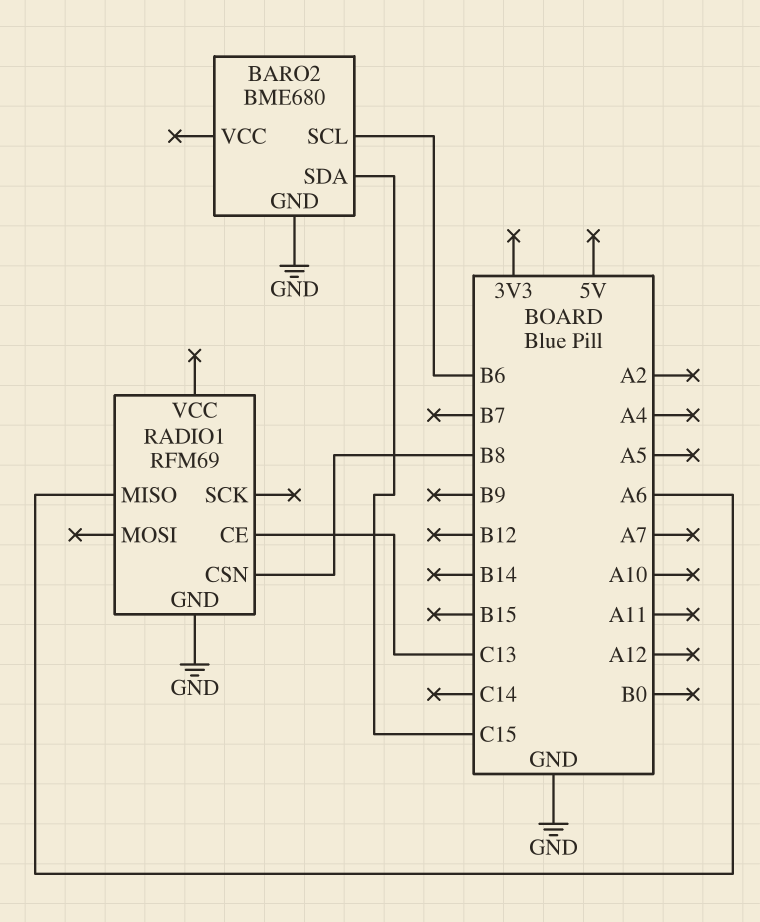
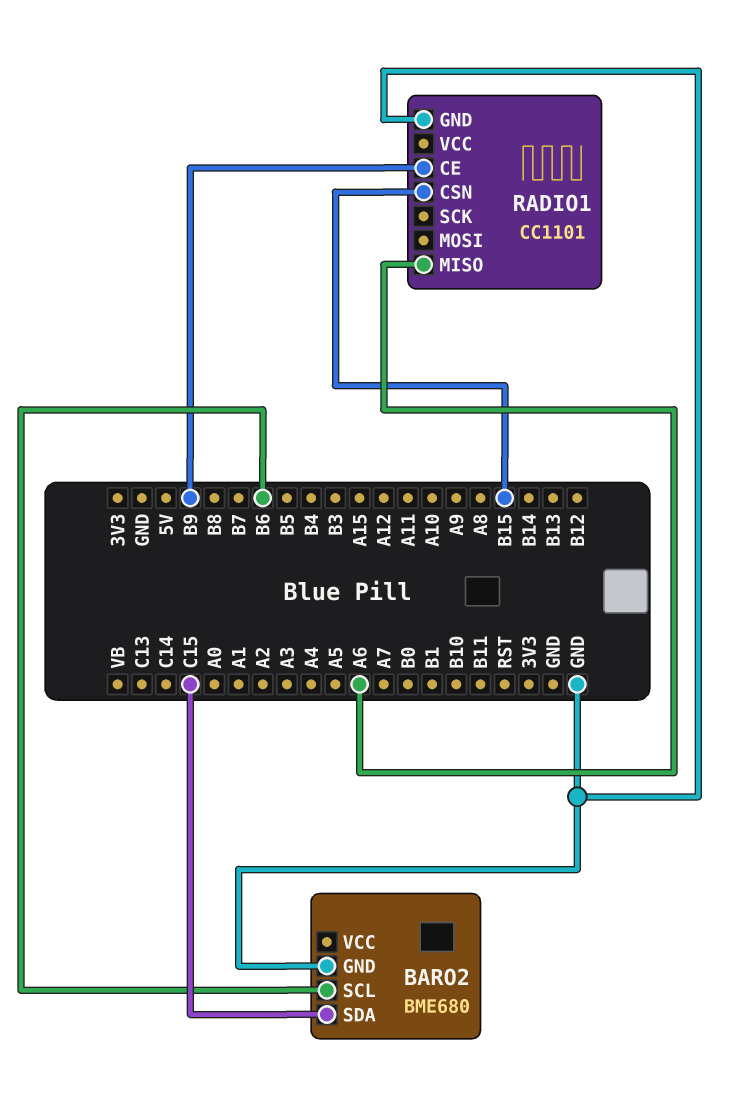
RADIO1: RFM69 -> CC1101
RADIO1 pin CE: C13 -> B9
RADIO1 pin CSN: B8 -> B15

